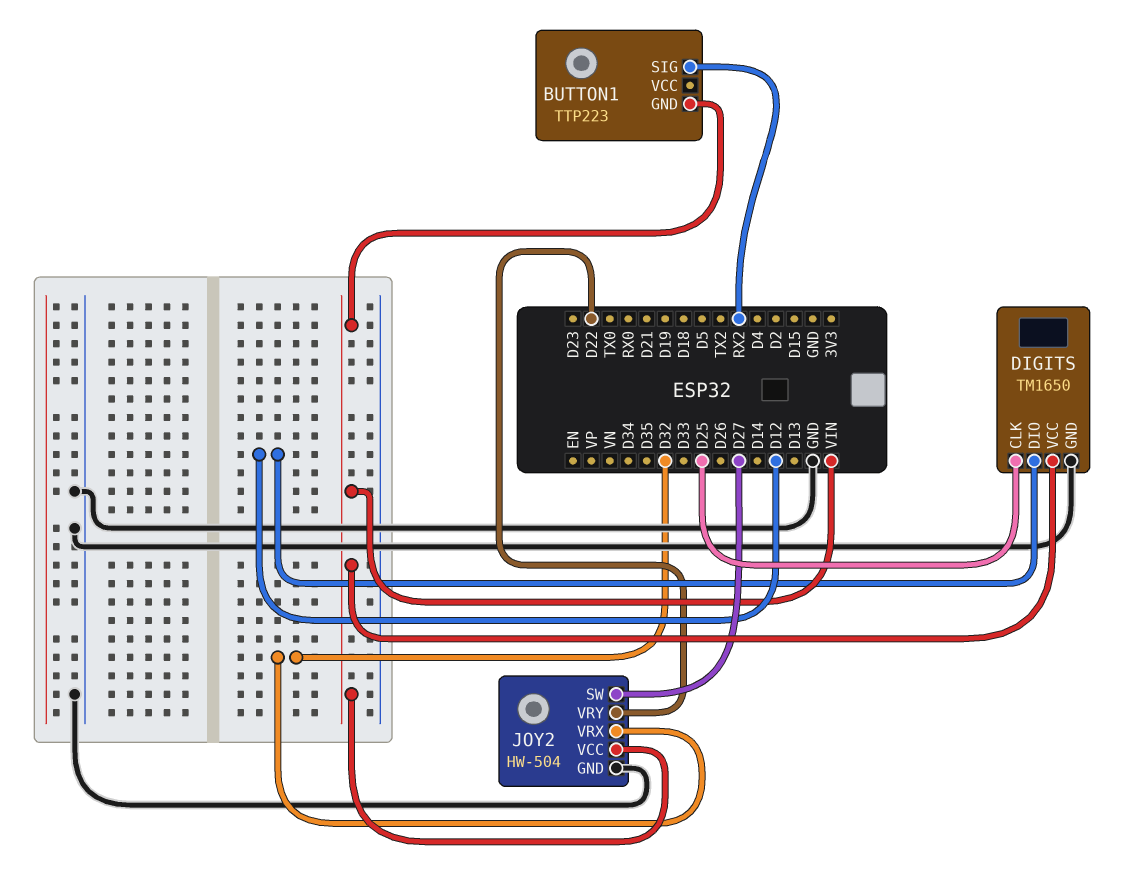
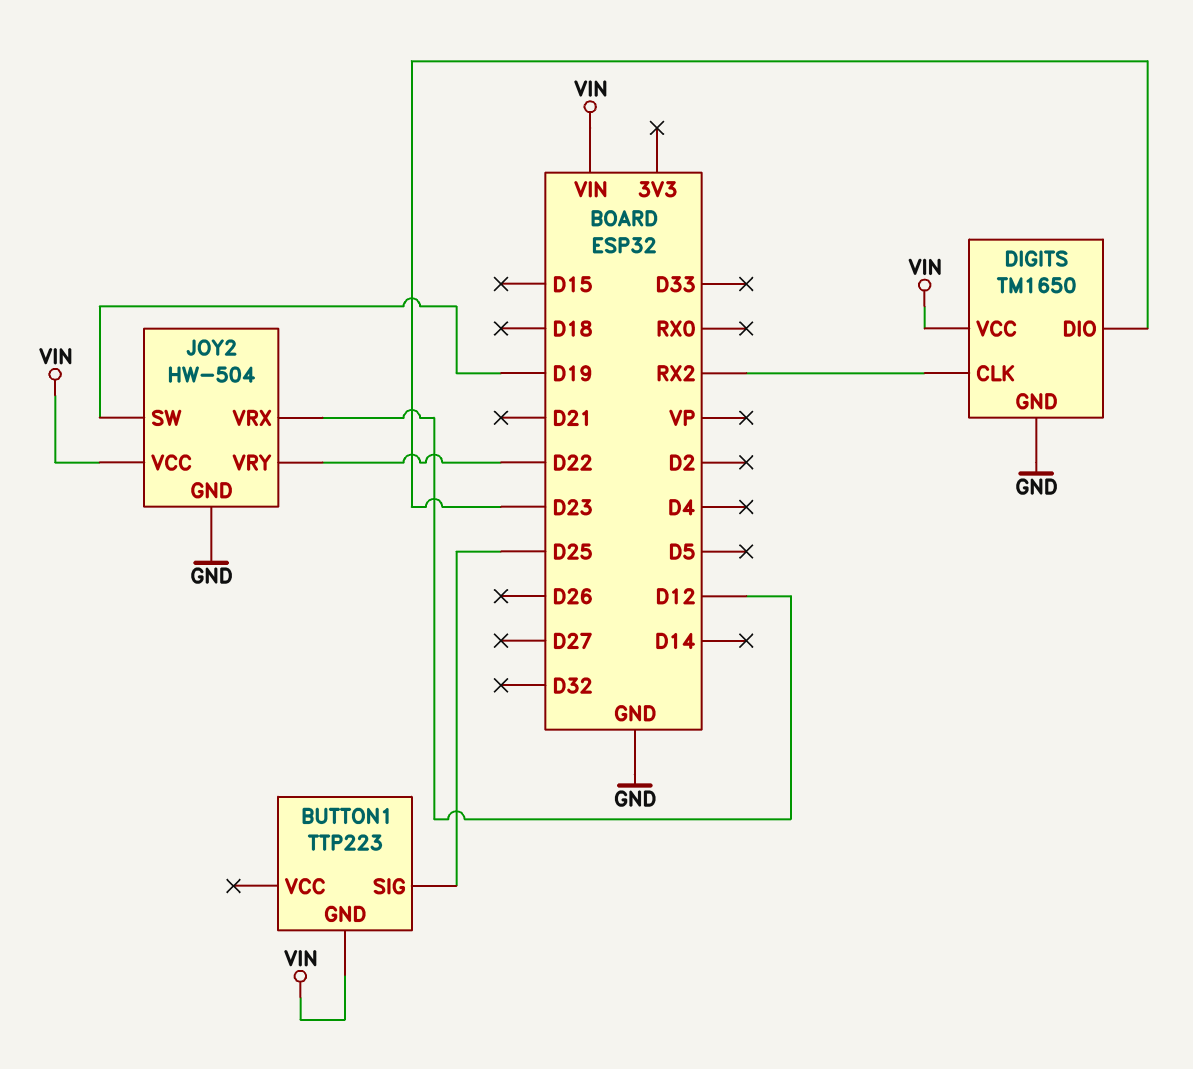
BUTTON1 pin SIG: RX2 -> D25
DIGITS pin CLK: D25 -> RX2
DIGITS pin DIO: D12 -> D23
JOY2 pin SW: D27 -> D19
JOY2 pin VRX: D32 -> D12

